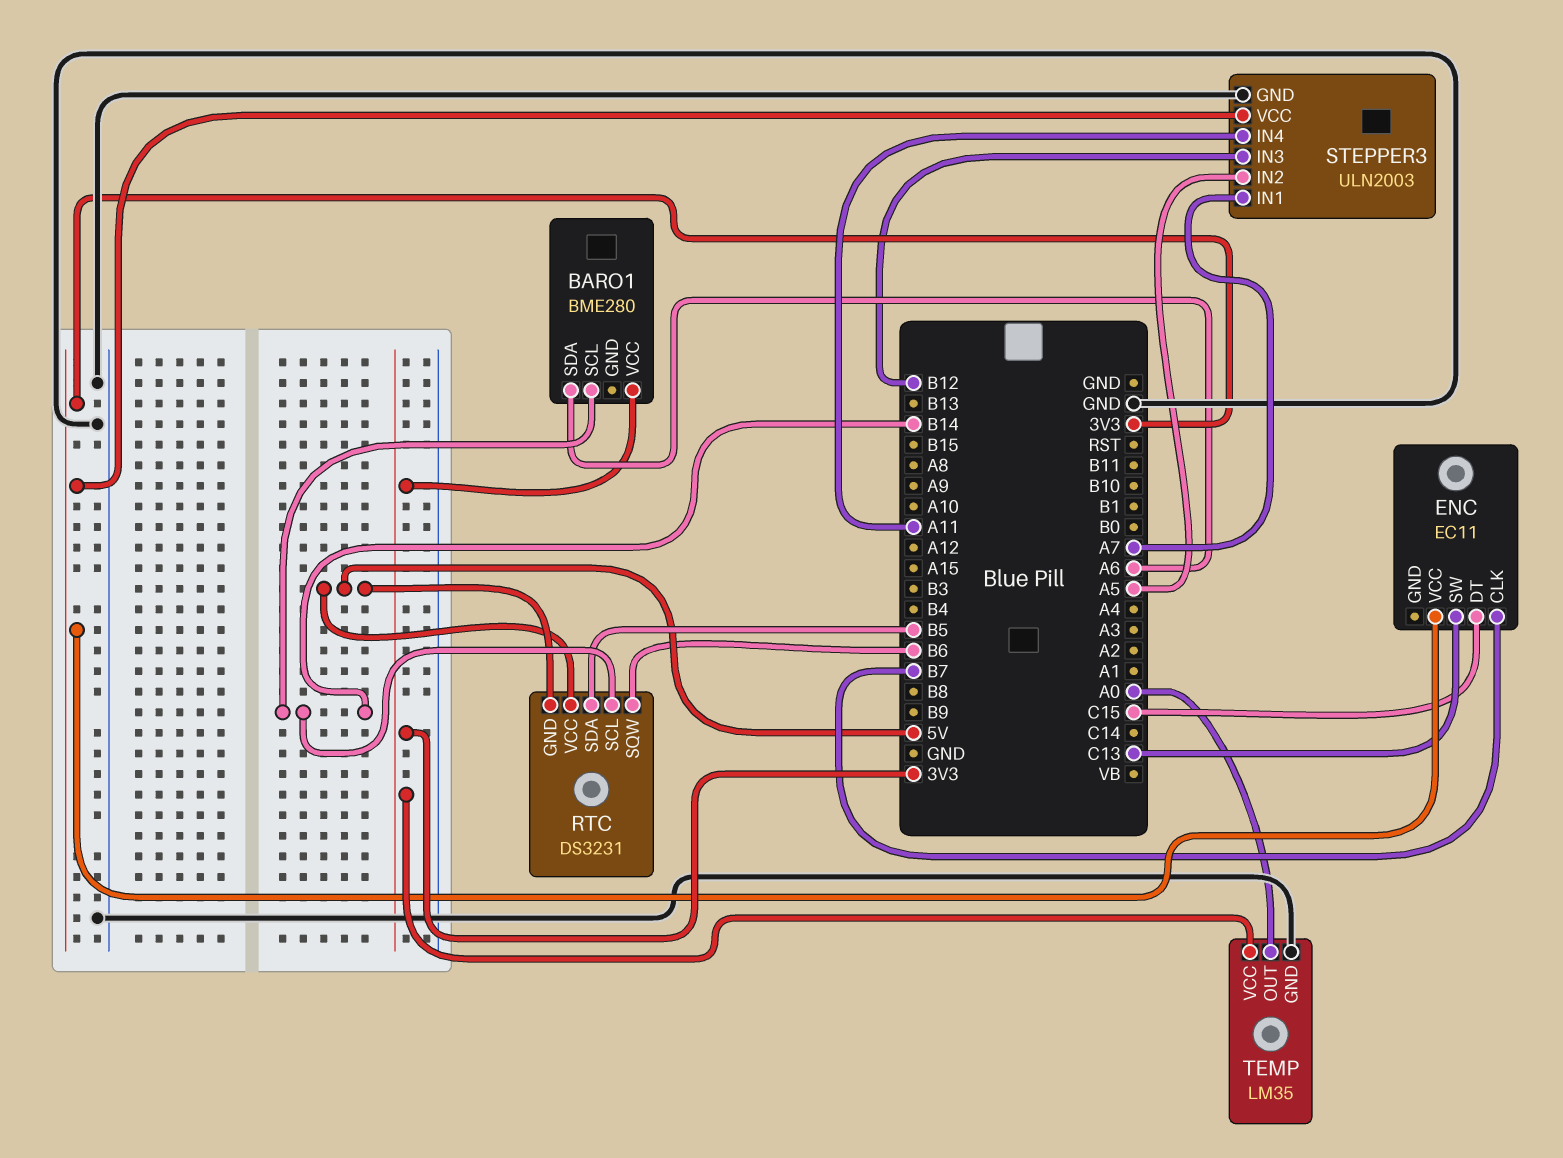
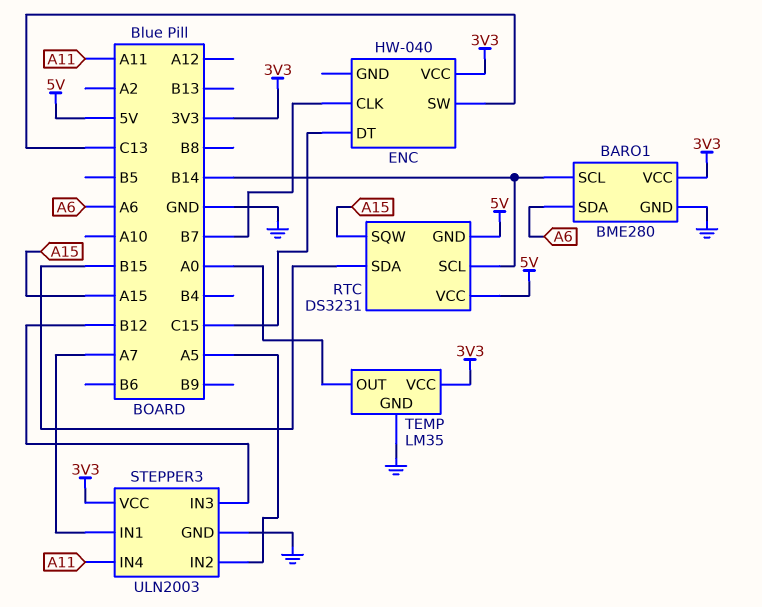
BARO1 pin GND: none -> GND
ENC: EC11 -> HW-040
RTC pin SDA: B5 -> B15
RTC pin SQW: B6 -> A15

